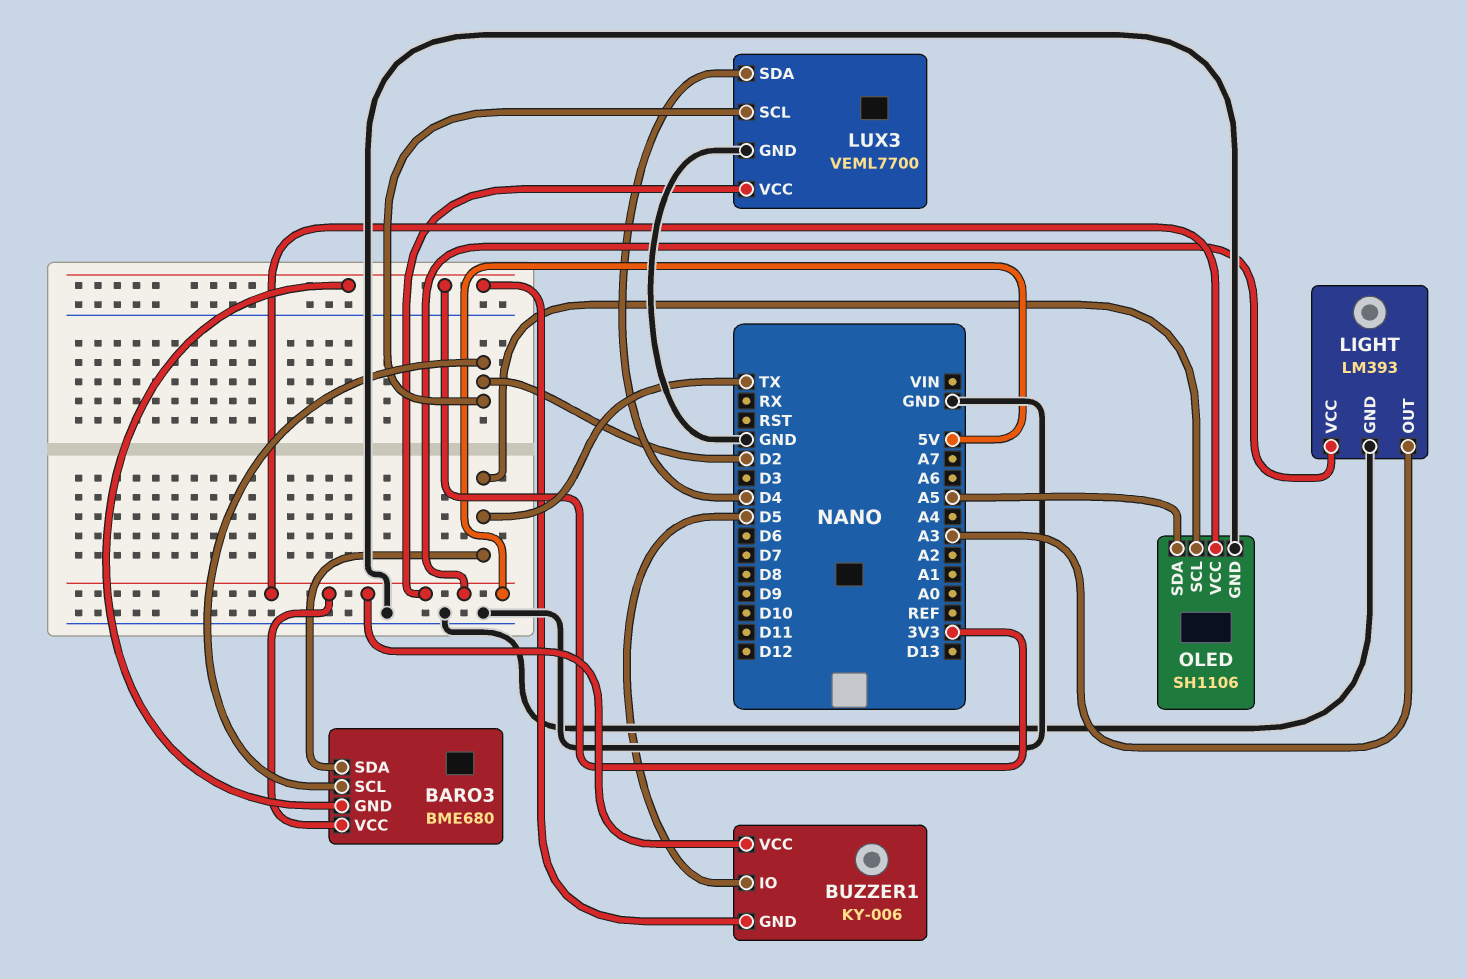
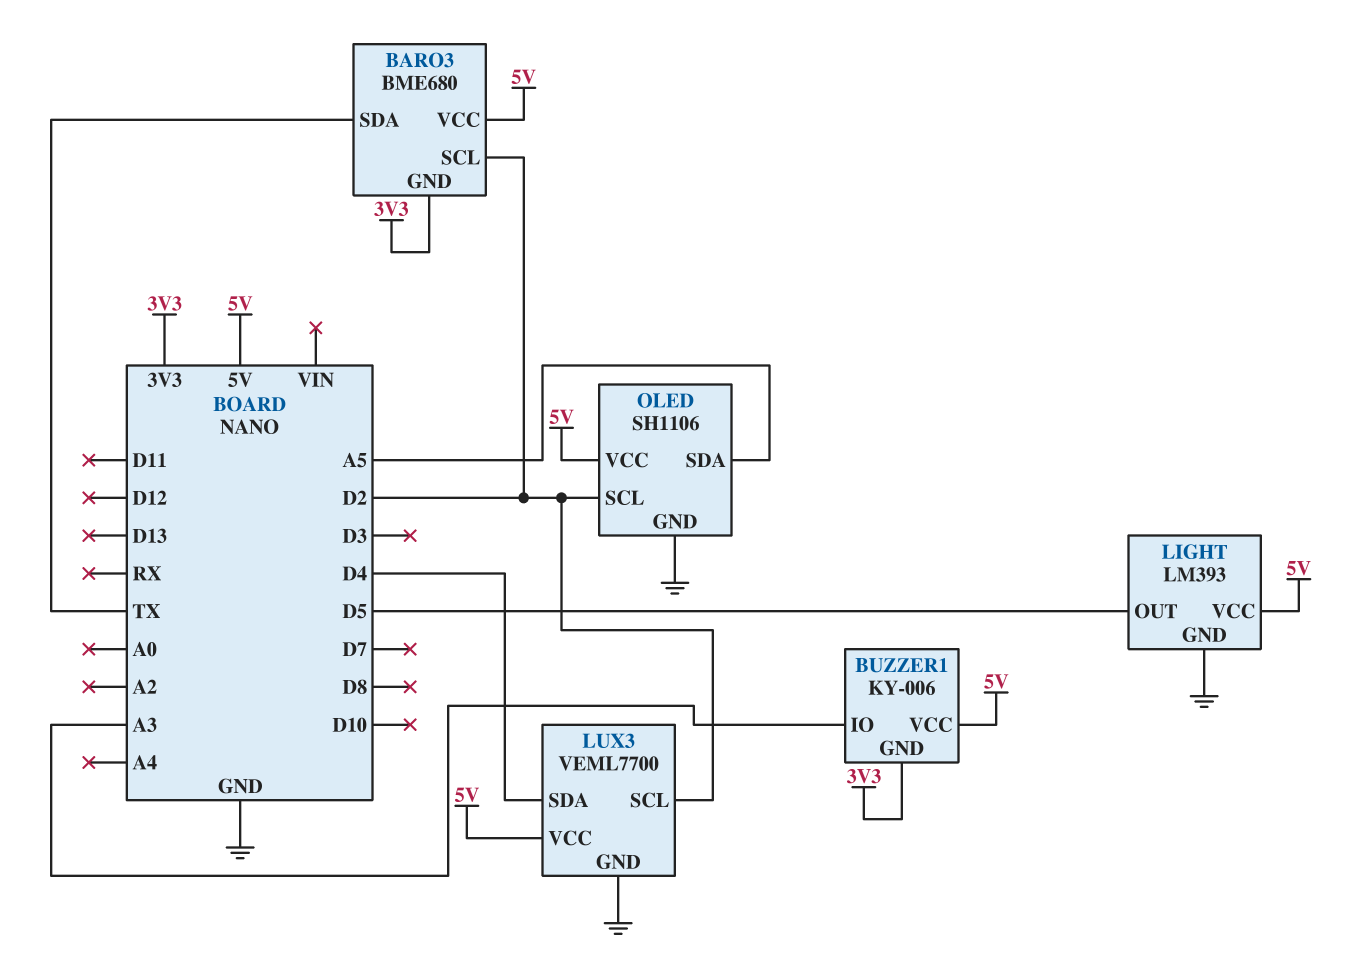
BUZZER1 pin IO: D5 -> A3
LIGHT pin OUT: A3 -> D5
OLED pin SCL: TX -> D2

